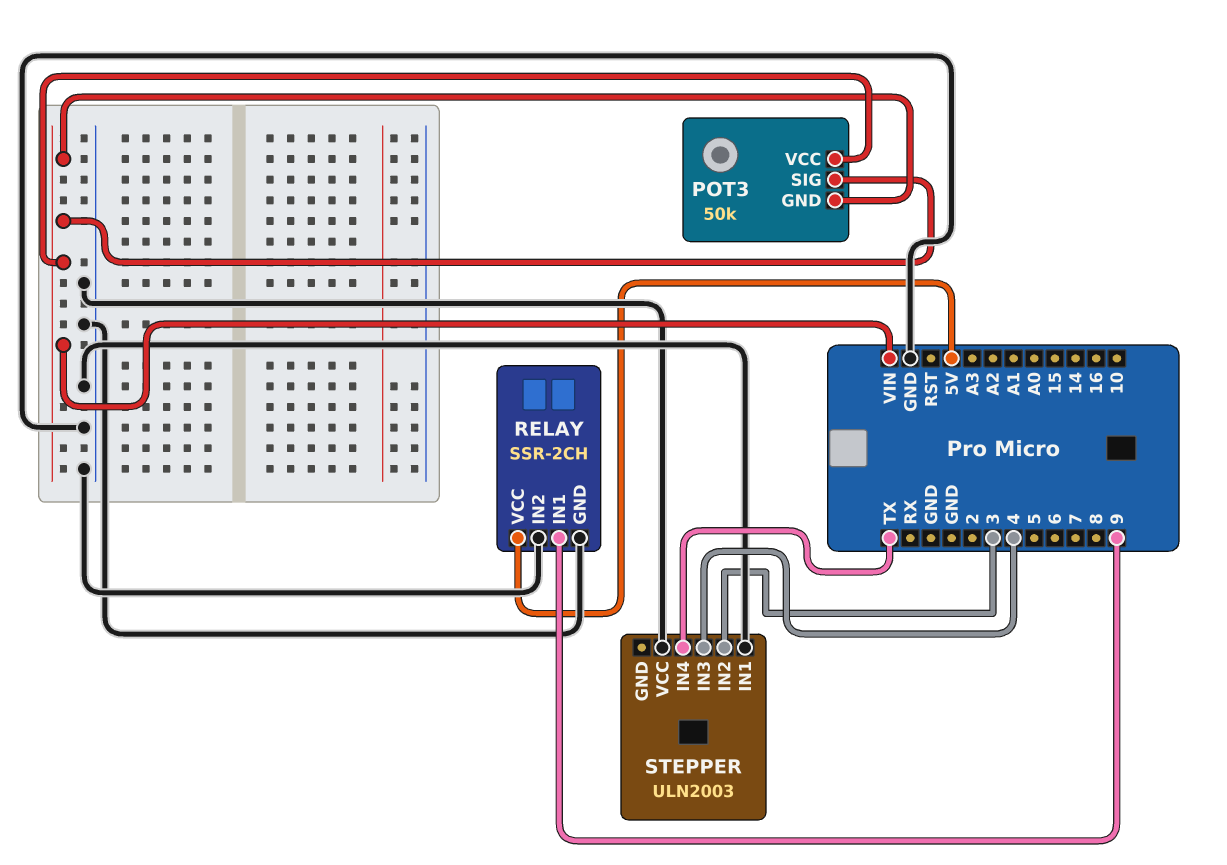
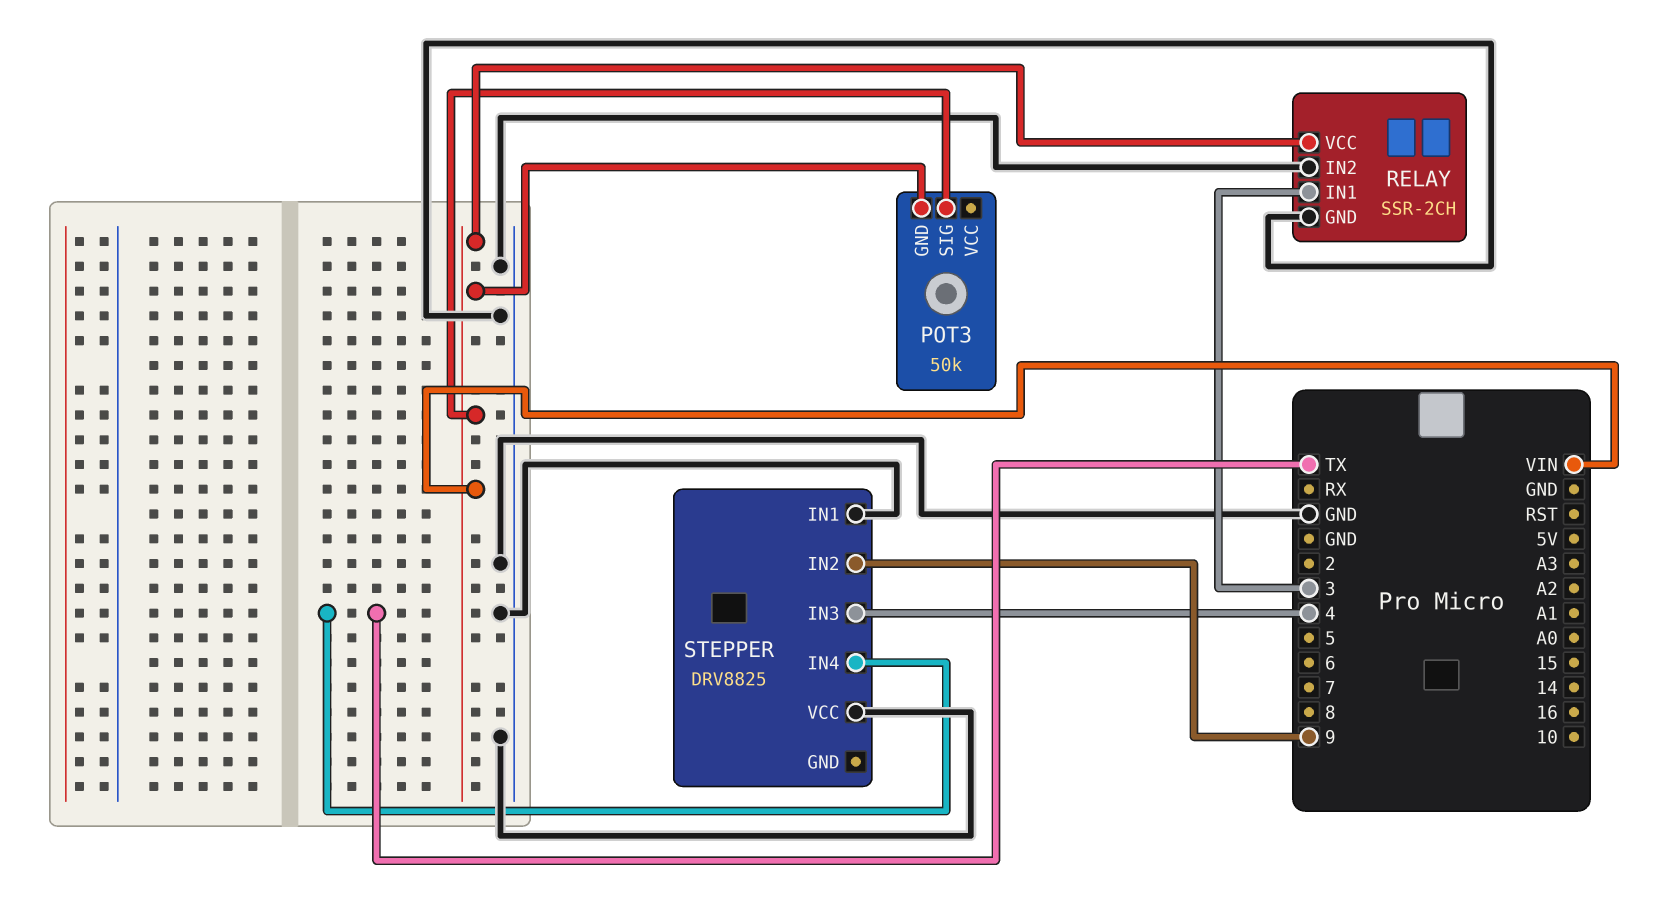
POT3 pin VCC: VIN -> none
RELAY pin IN1: 9 -> 3
RELAY pin VCC: 5V -> VIN
STEPPER: ULN2003 -> DRV8825
STEPPER pin IN2: 3 -> 9

